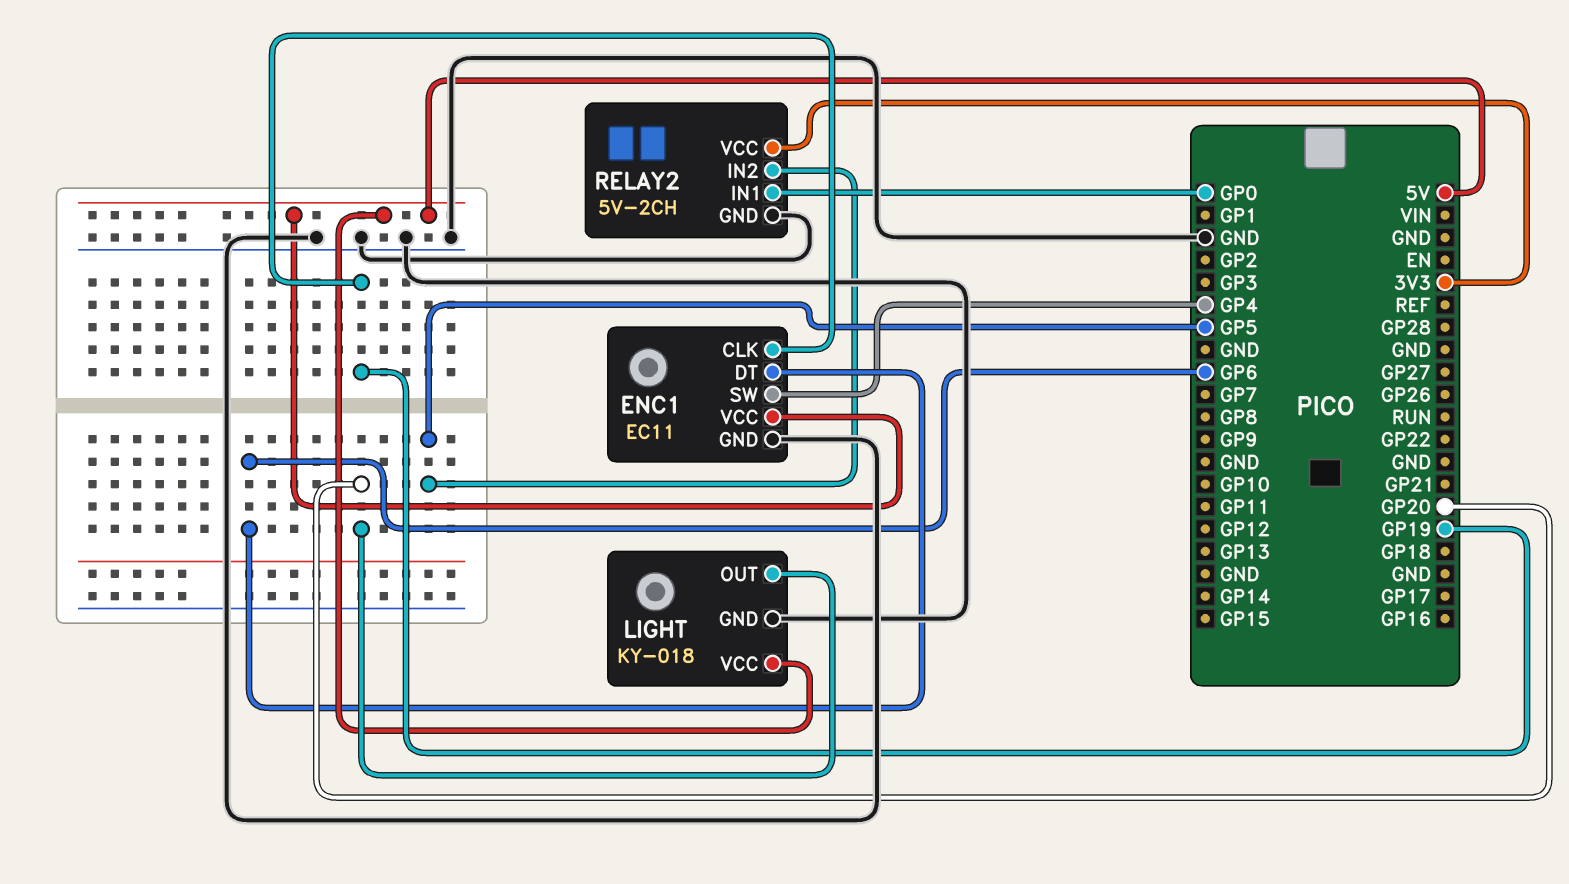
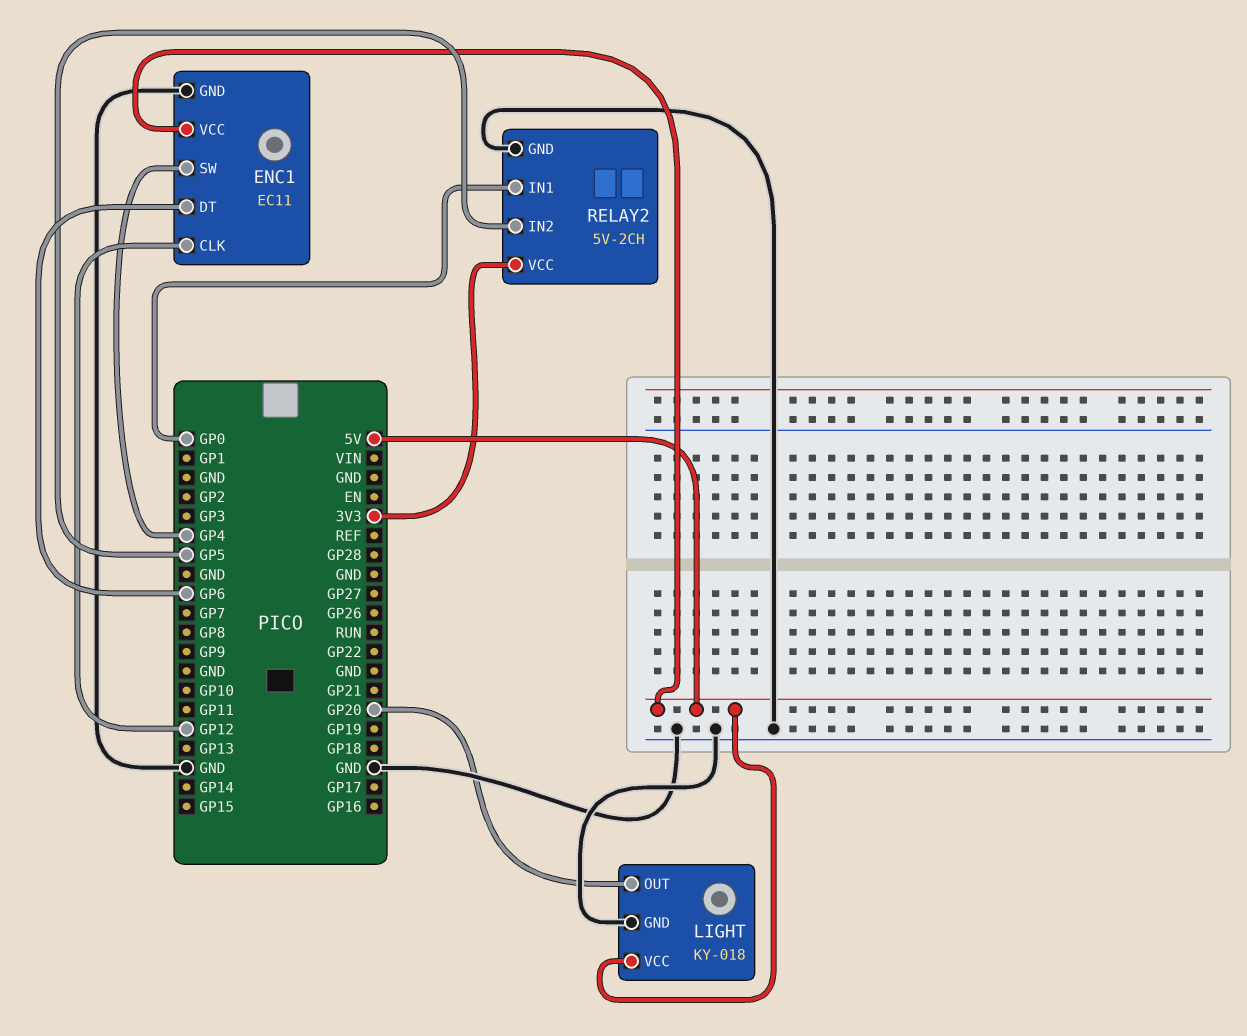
ENC1 pin CLK: GP19 -> GP12

